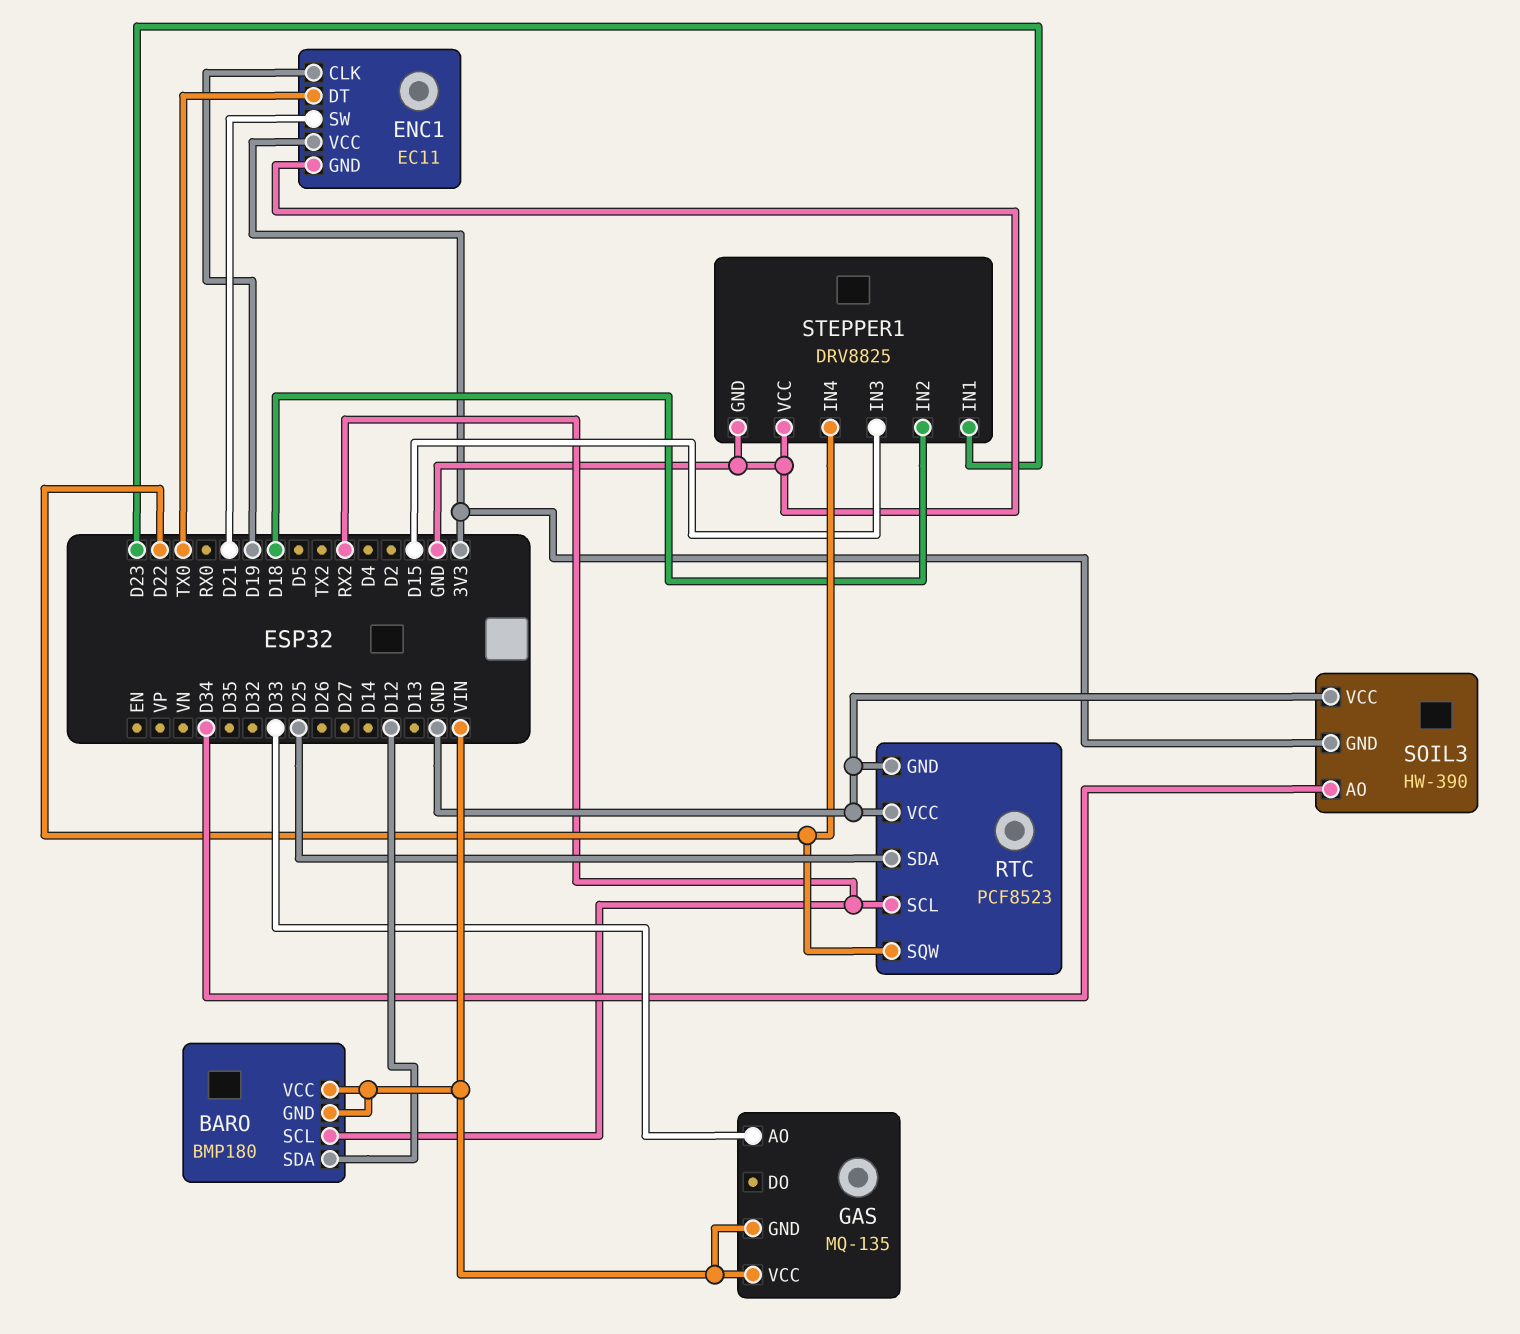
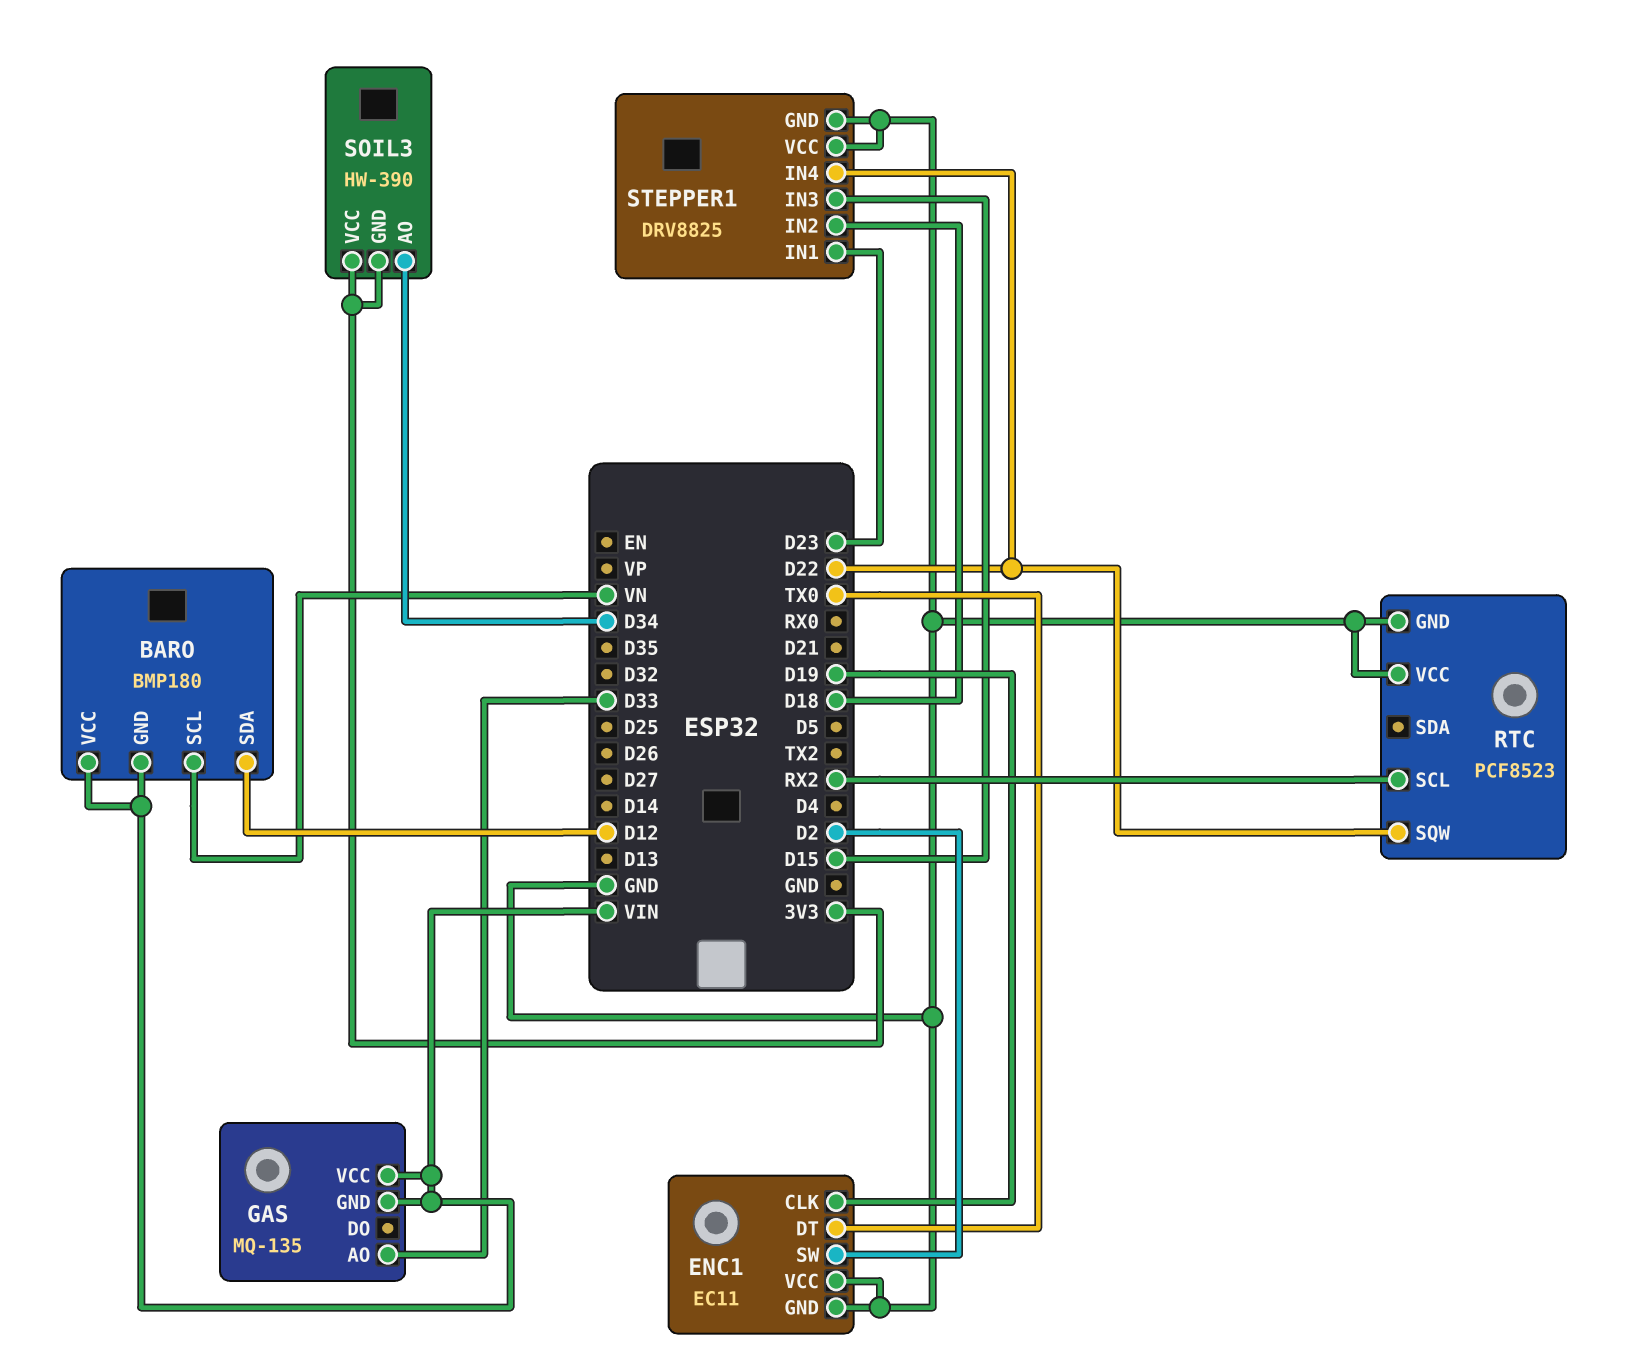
BARO pin SCL: RX2 -> VN
ENC1 pin SW: D21 -> D2
ENC1 pin VCC: 3V3 -> GND
RTC pin SDA: D25 -> none
SOIL3 pin VCC: GND -> 3V3

